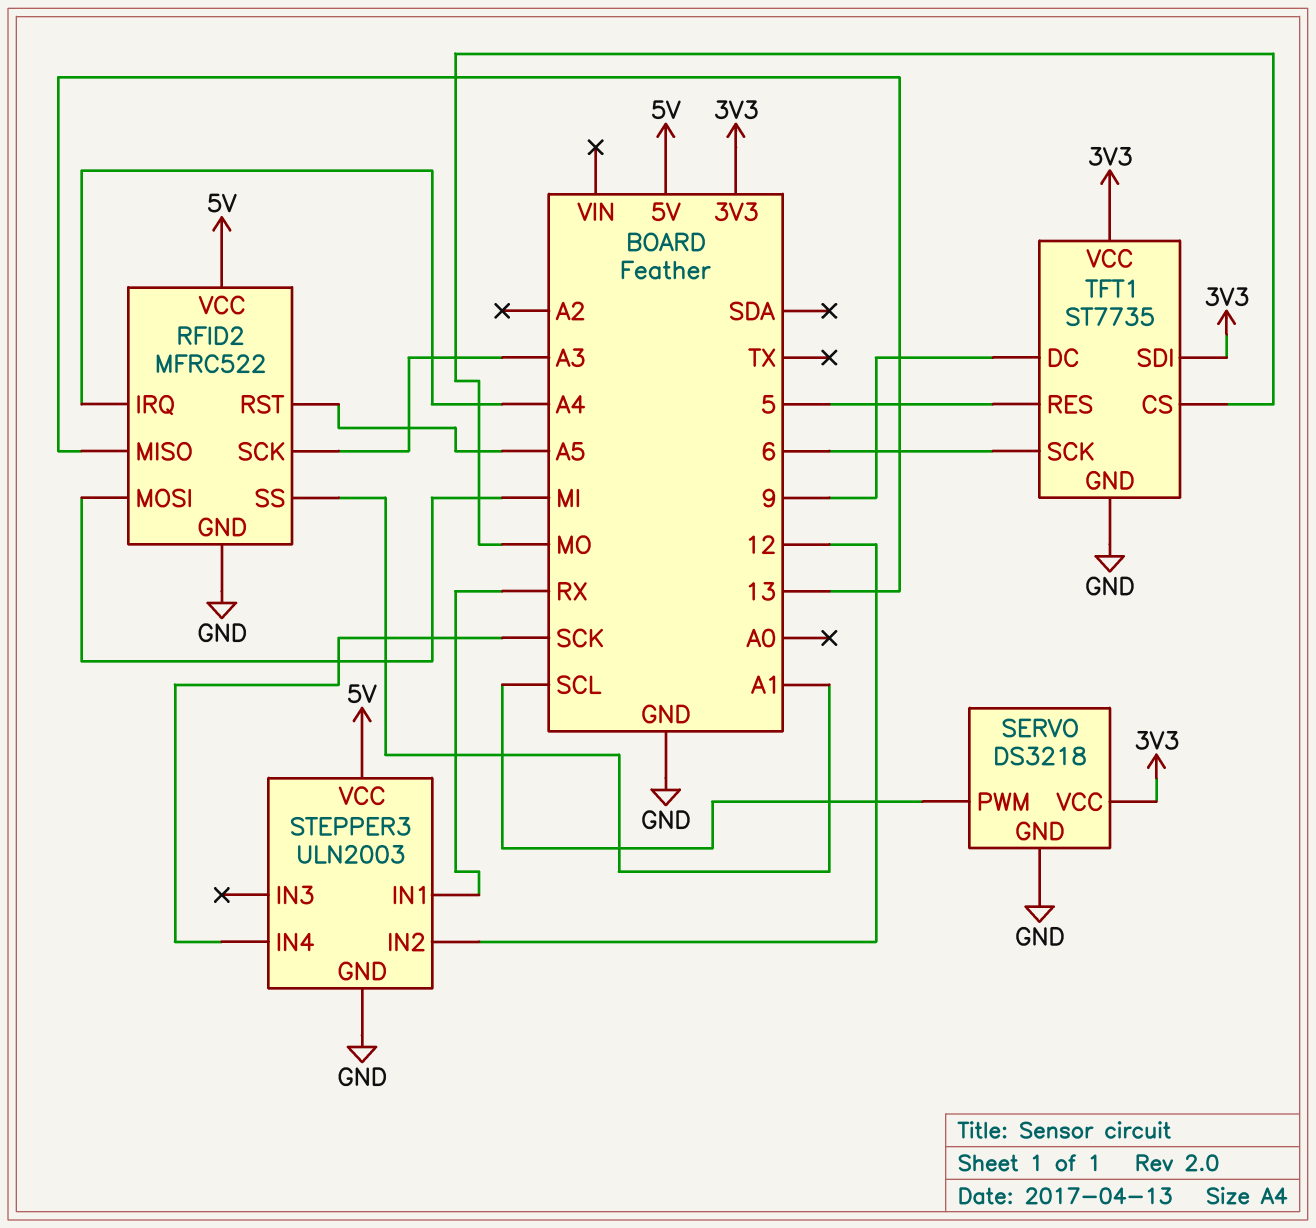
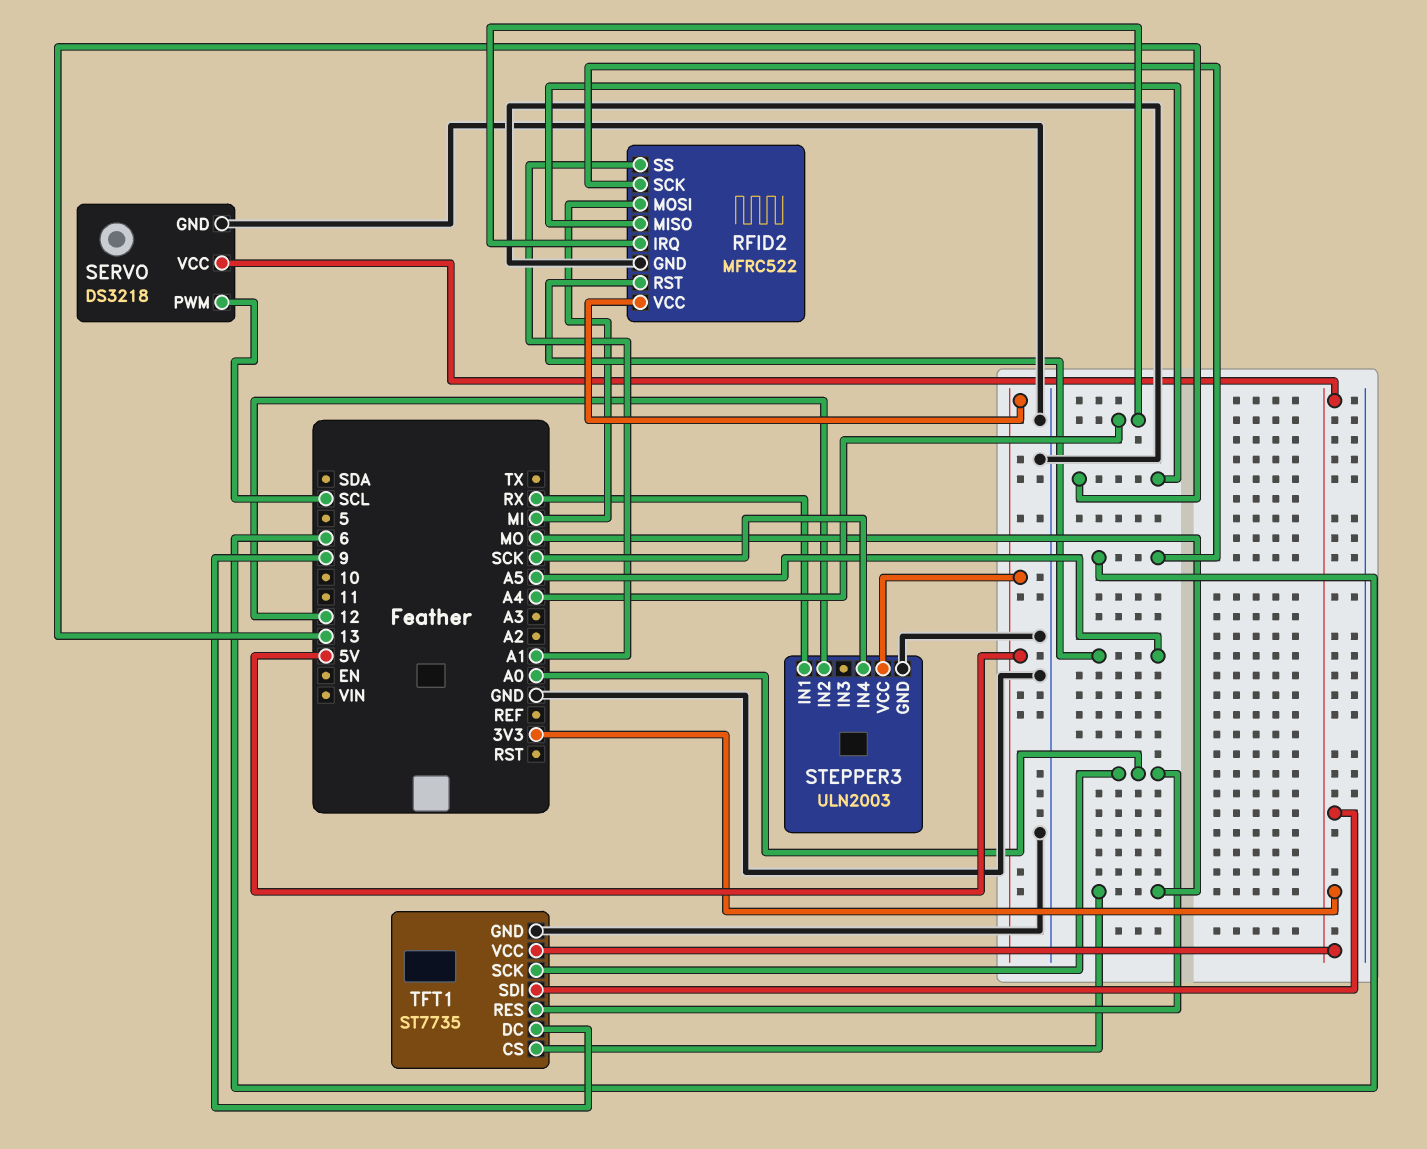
RFID2 pin SCK: A3 -> 6
TFT1 pin RES: 5 -> A0
TFT1 pin SCK: 6 -> A0

